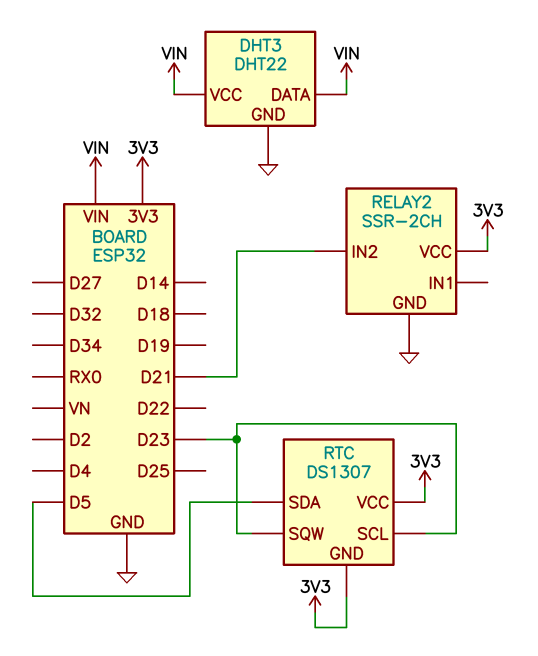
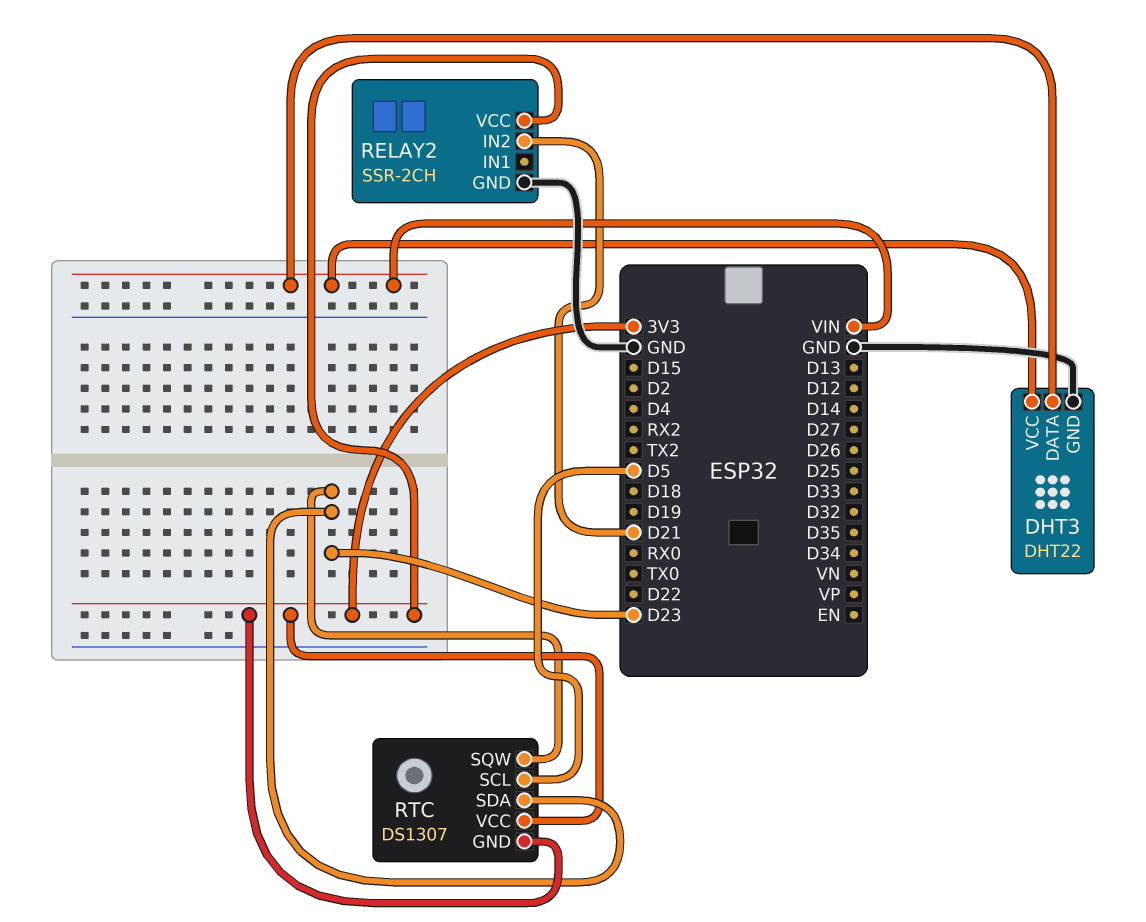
RTC pin SCL: D23 -> D5
RTC pin SDA: D5 -> D23

